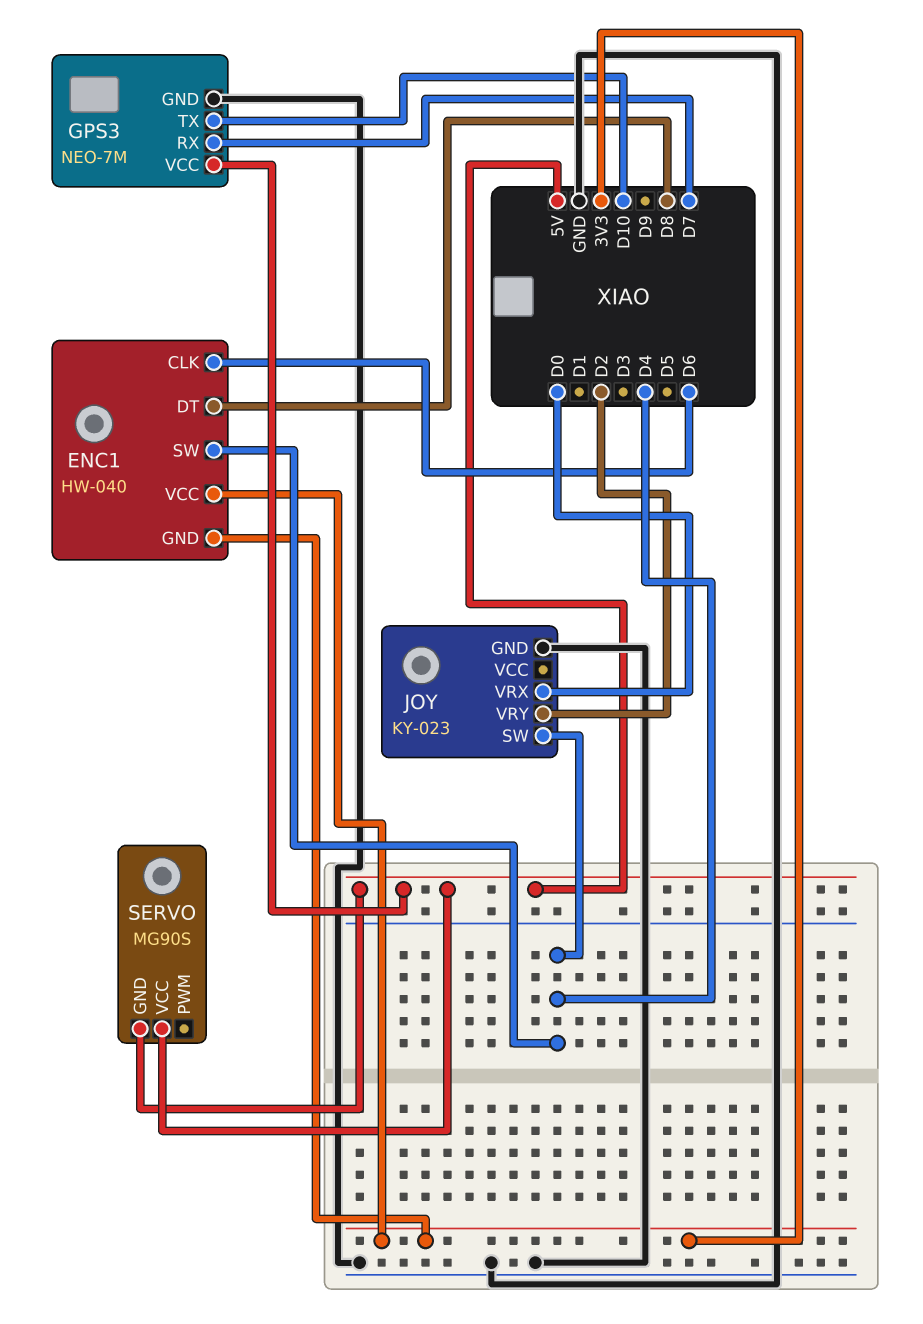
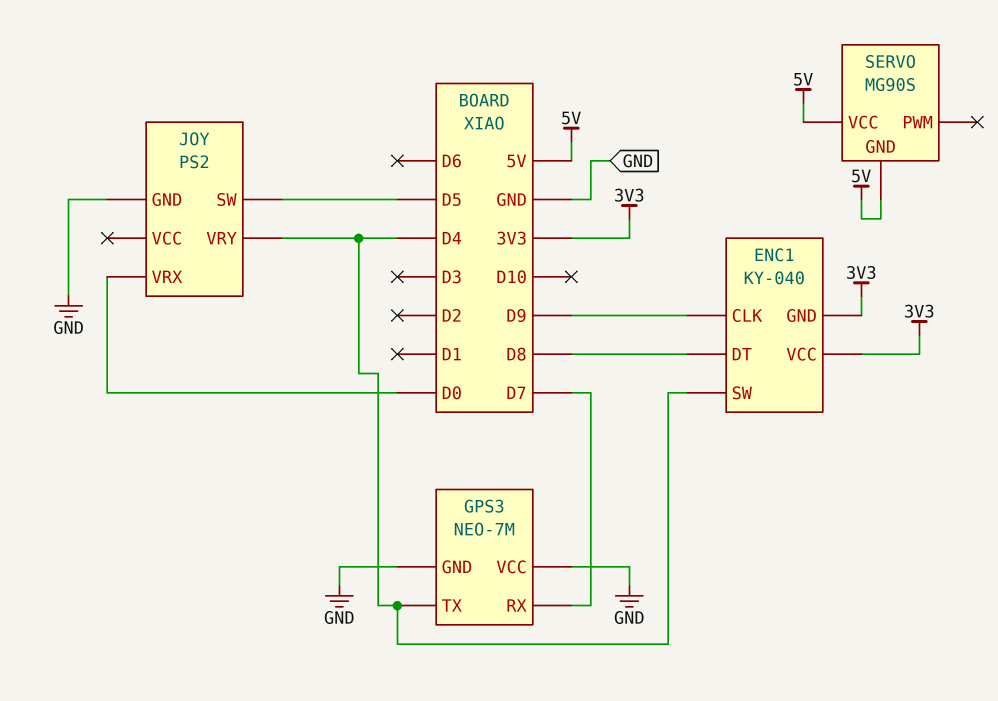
ENC1: HW-040 -> KY-040
ENC1 pin CLK: D6 -> D9
GPS3 pin TX: D10 -> D4
GPS3 pin VCC: 5V -> GND
JOY: KY-023 -> PS2
JOY pin SW: D4 -> D5
JOY pin VRY: D2 -> D4

